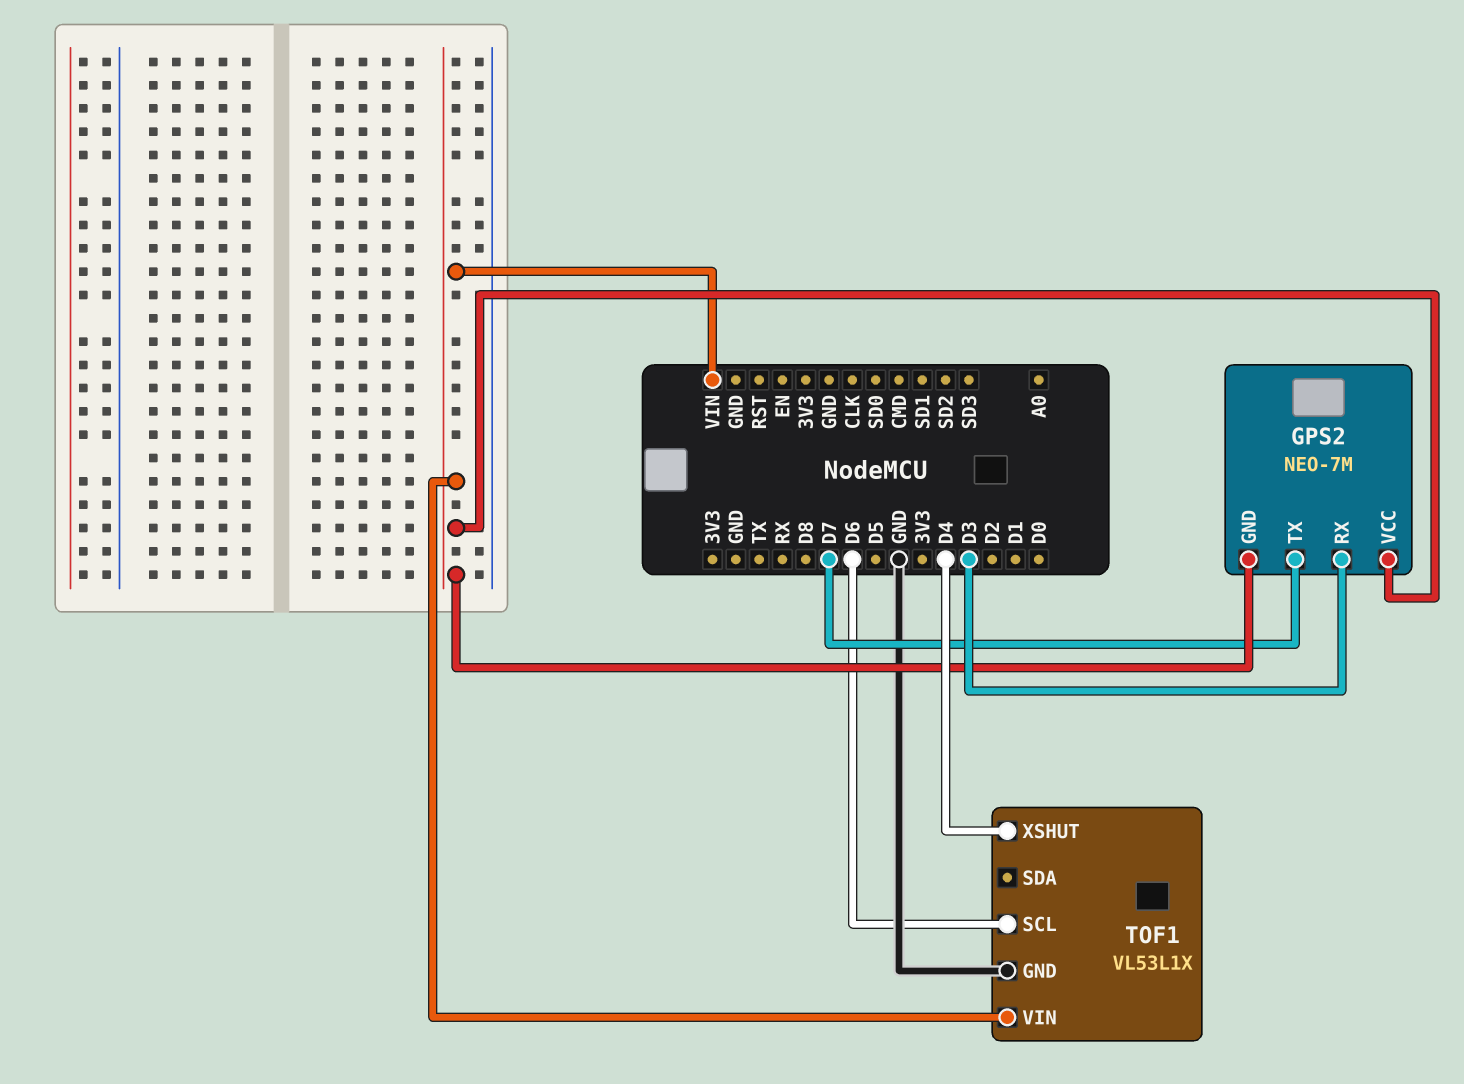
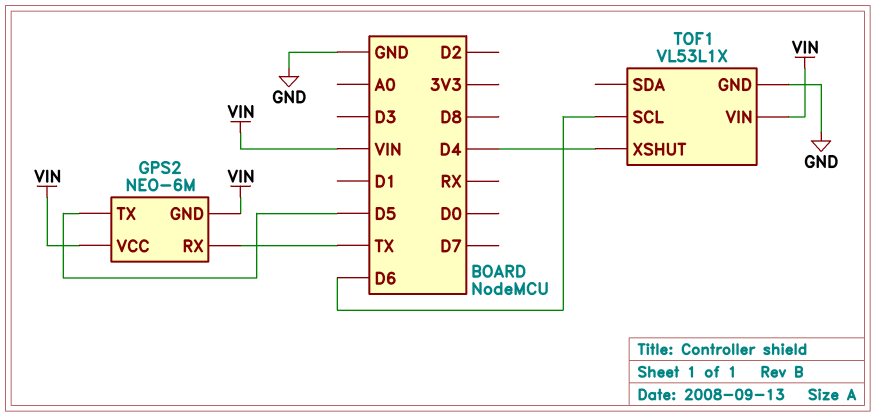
GPS2: NEO-7M -> NEO-6M
GPS2 pin RX: D3 -> TX
GPS2 pin TX: D7 -> D5

